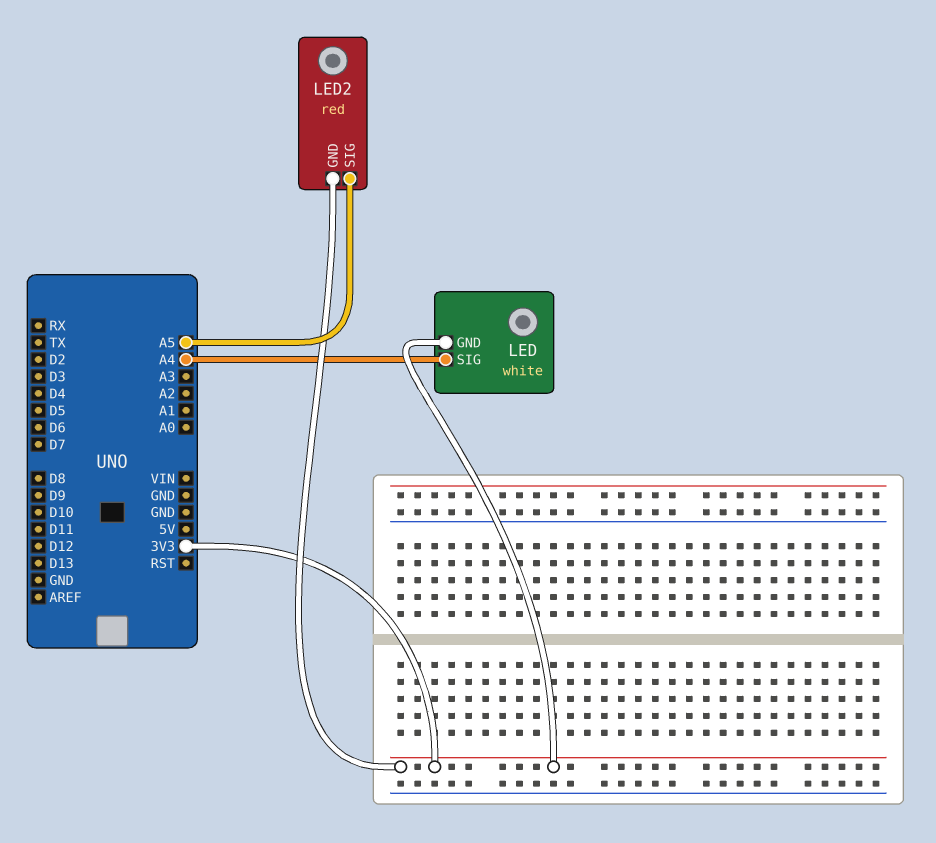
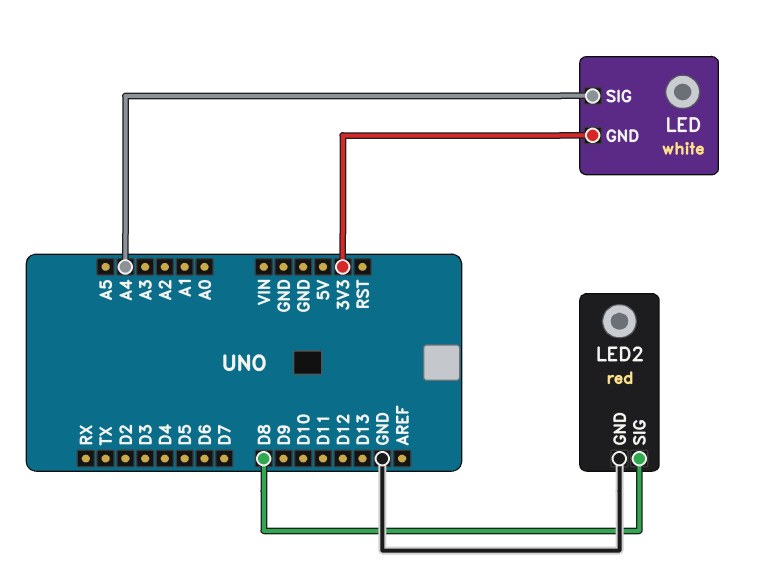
LED2 pin GND: 3V3 -> GND
LED2 pin SIG: A5 -> D8

